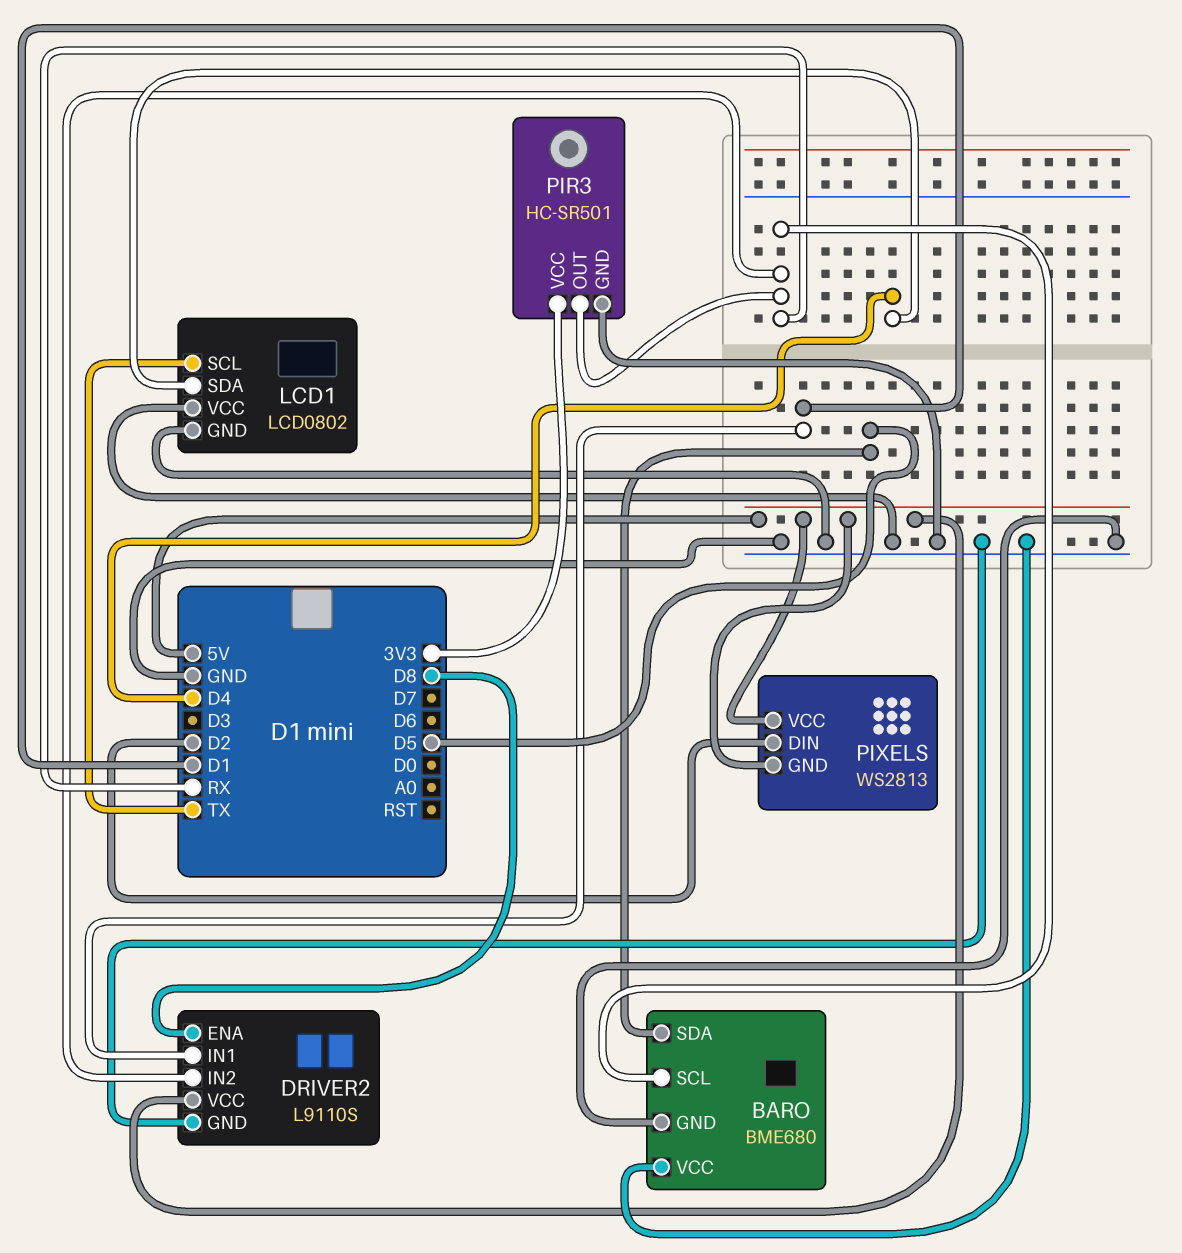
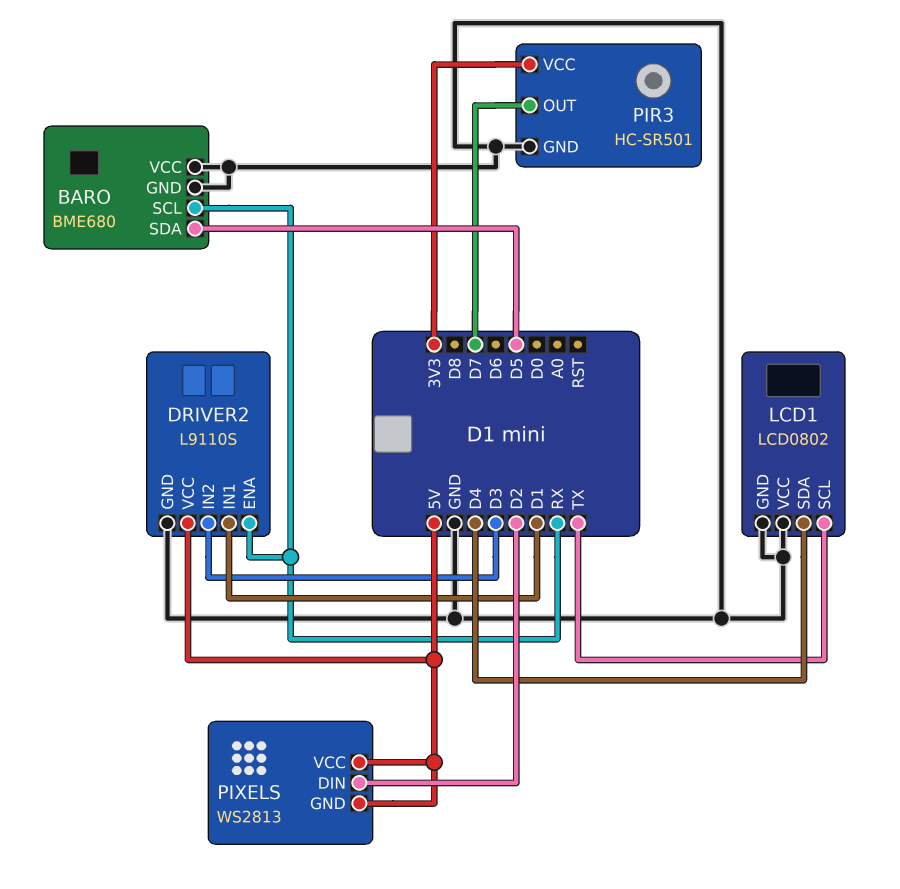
DRIVER2 pin ENA: D8 -> RX
DRIVER2 pin IN2: RX -> D3
PIR3 pin OUT: RX -> D7

